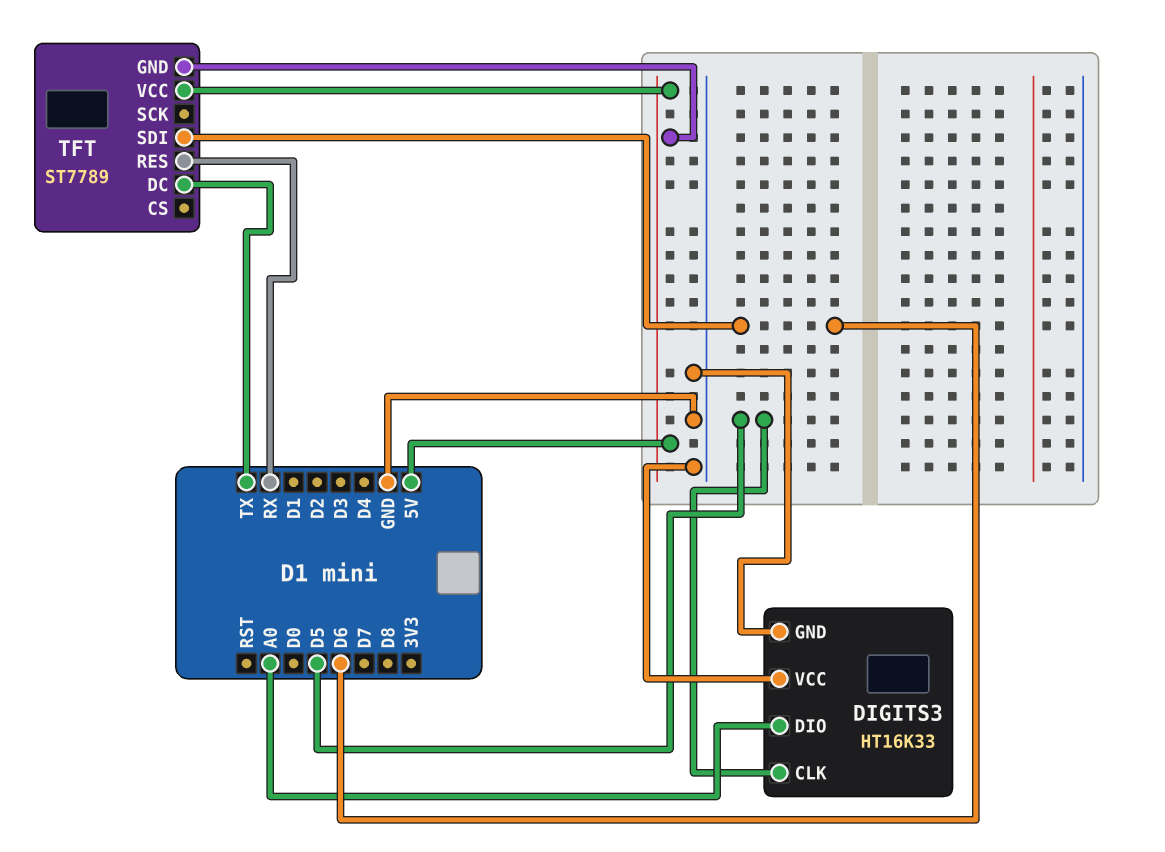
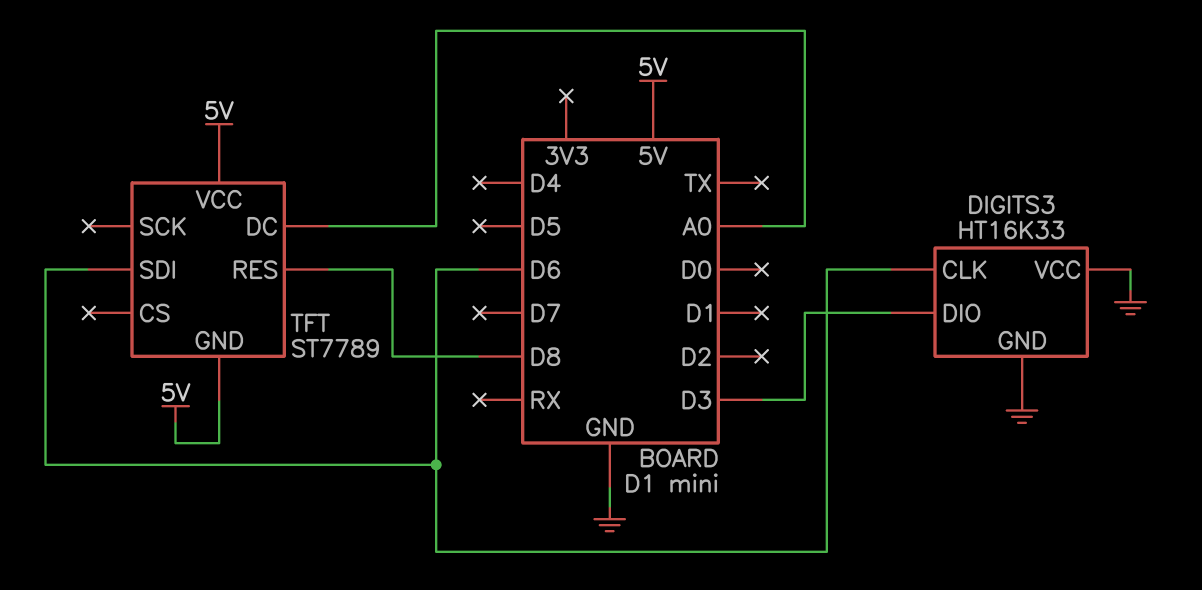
DIGITS3 pin CLK: D5 -> D6
DIGITS3 pin DIO: A0 -> D3
TFT pin DC: TX -> A0
TFT pin RES: RX -> D8

